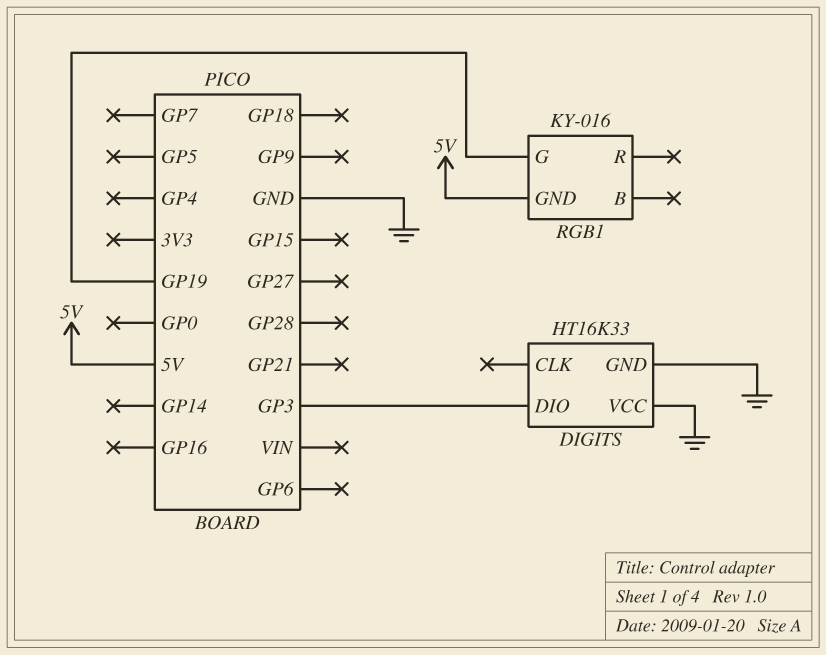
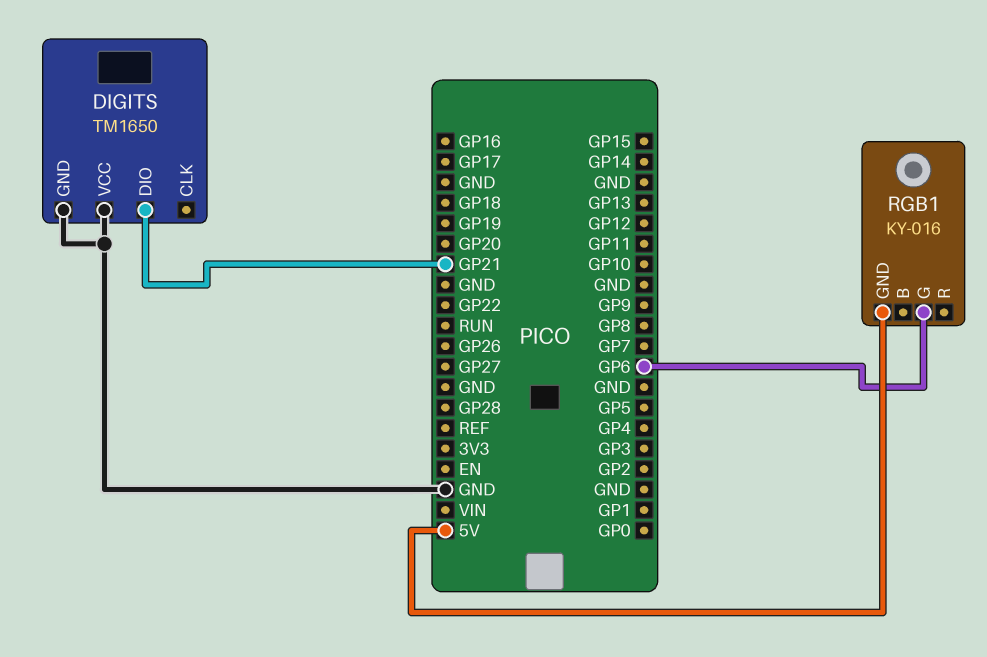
DIGITS: HT16K33 -> TM1650
DIGITS pin DIO: GP3 -> GP21
RGB1 pin G: GP19 -> GP6

